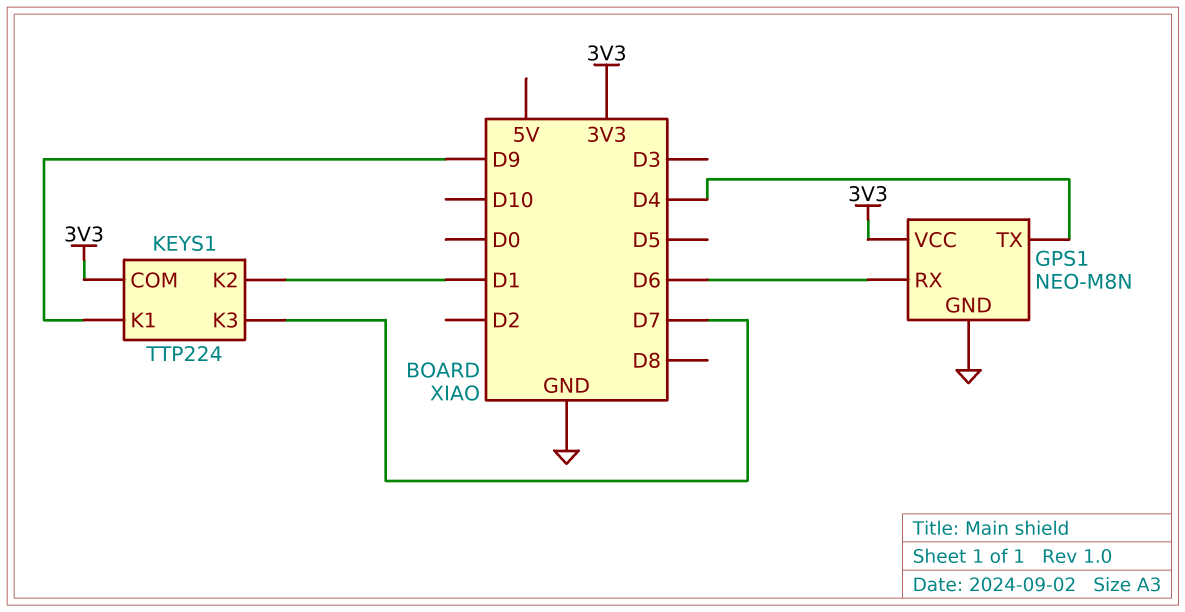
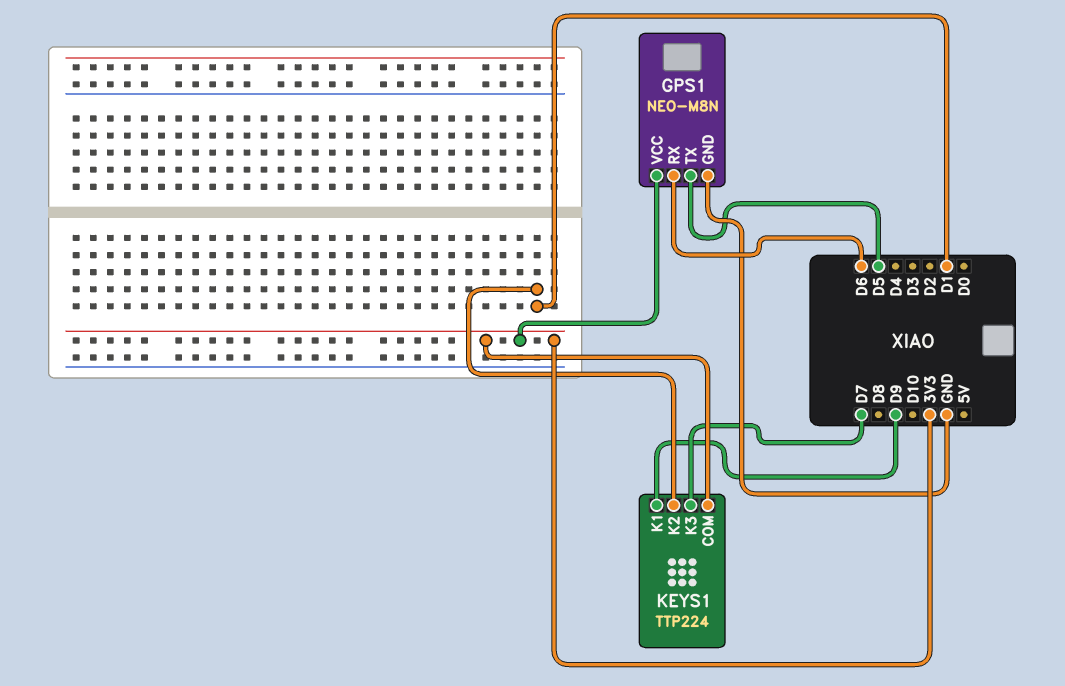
GPS1 pin TX: D4 -> D5

